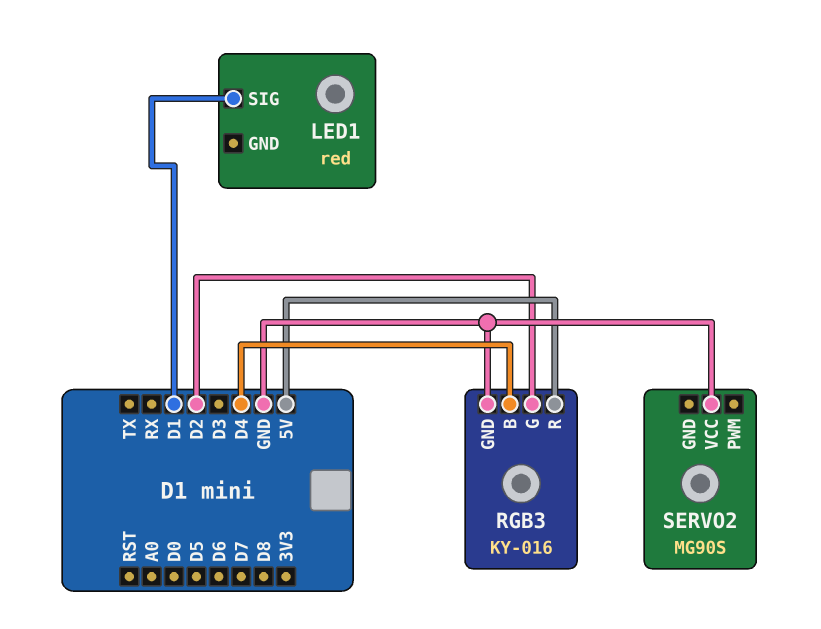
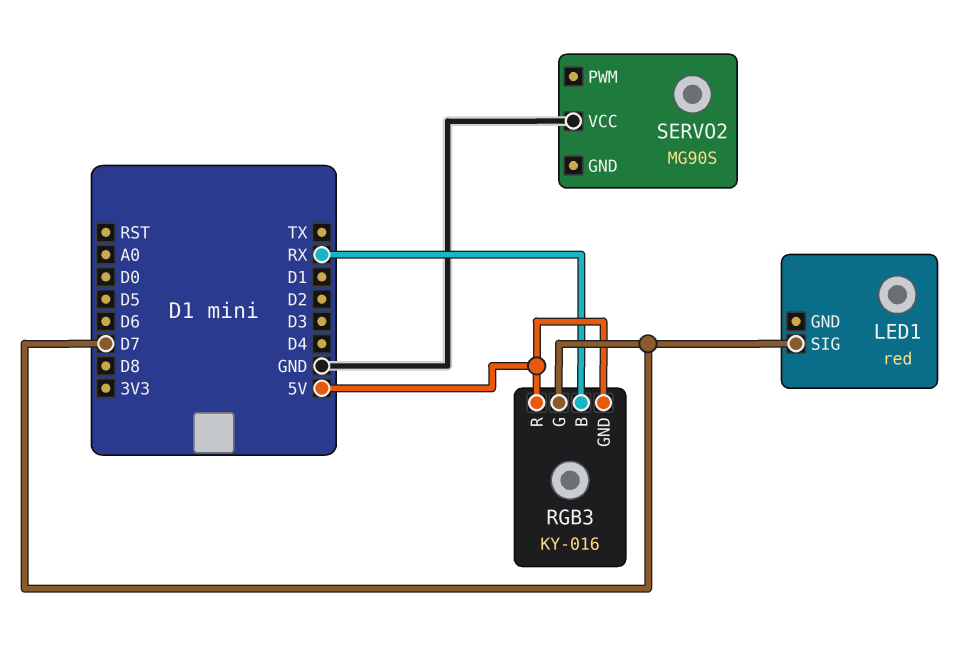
LED1 pin SIG: D1 -> D7
RGB3 pin B: D4 -> RX
RGB3 pin G: D2 -> D7
RGB3 pin GND: GND -> 5V

